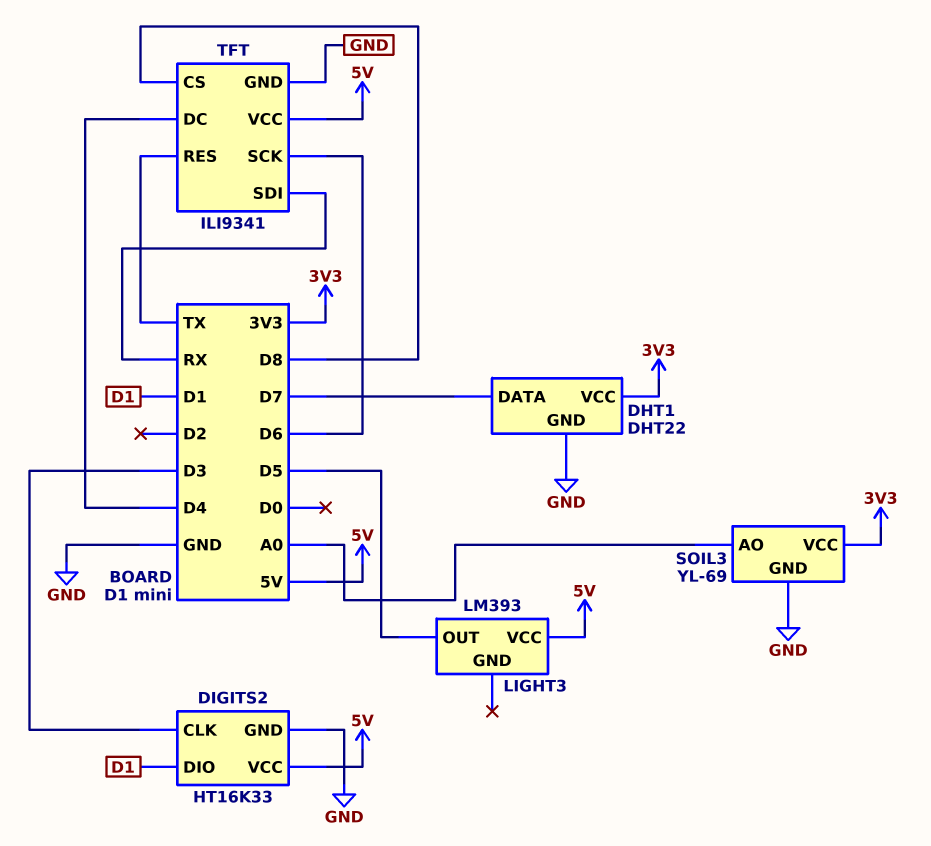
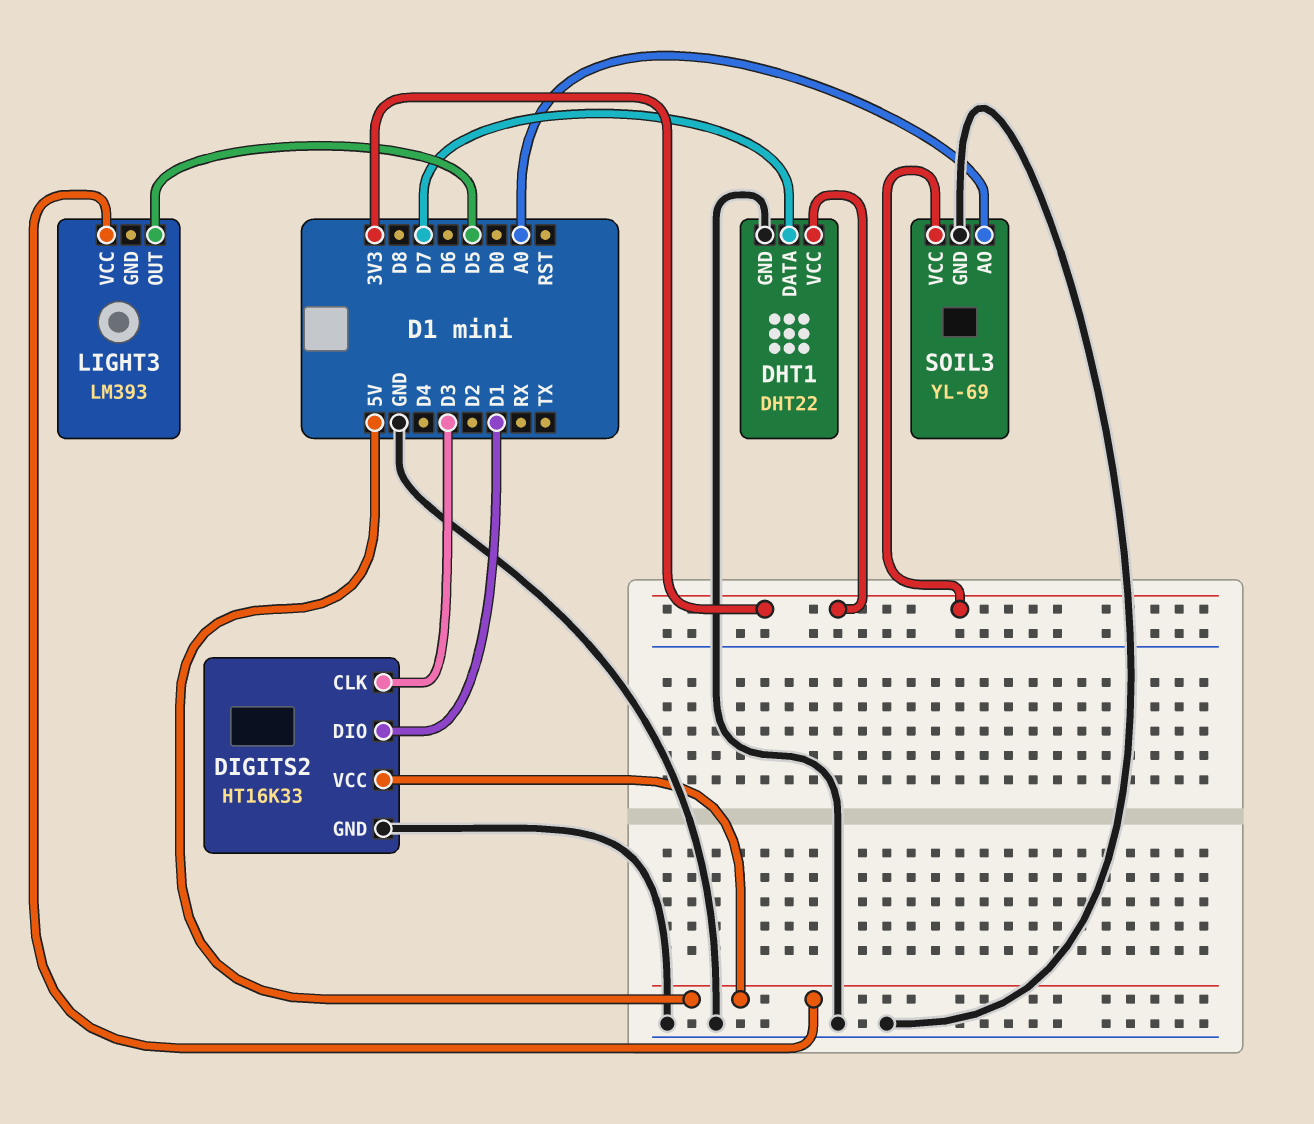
TFT: ILI9341 -> none
TFT pin CS: D8 -> none
TFT pin DC: D4 -> none
TFT pin GND: GND -> none
TFT pin RES: TX -> none
TFT pin SCK: D6 -> none
TFT pin SDI: RX -> none
TFT pin VCC: 5V -> none

